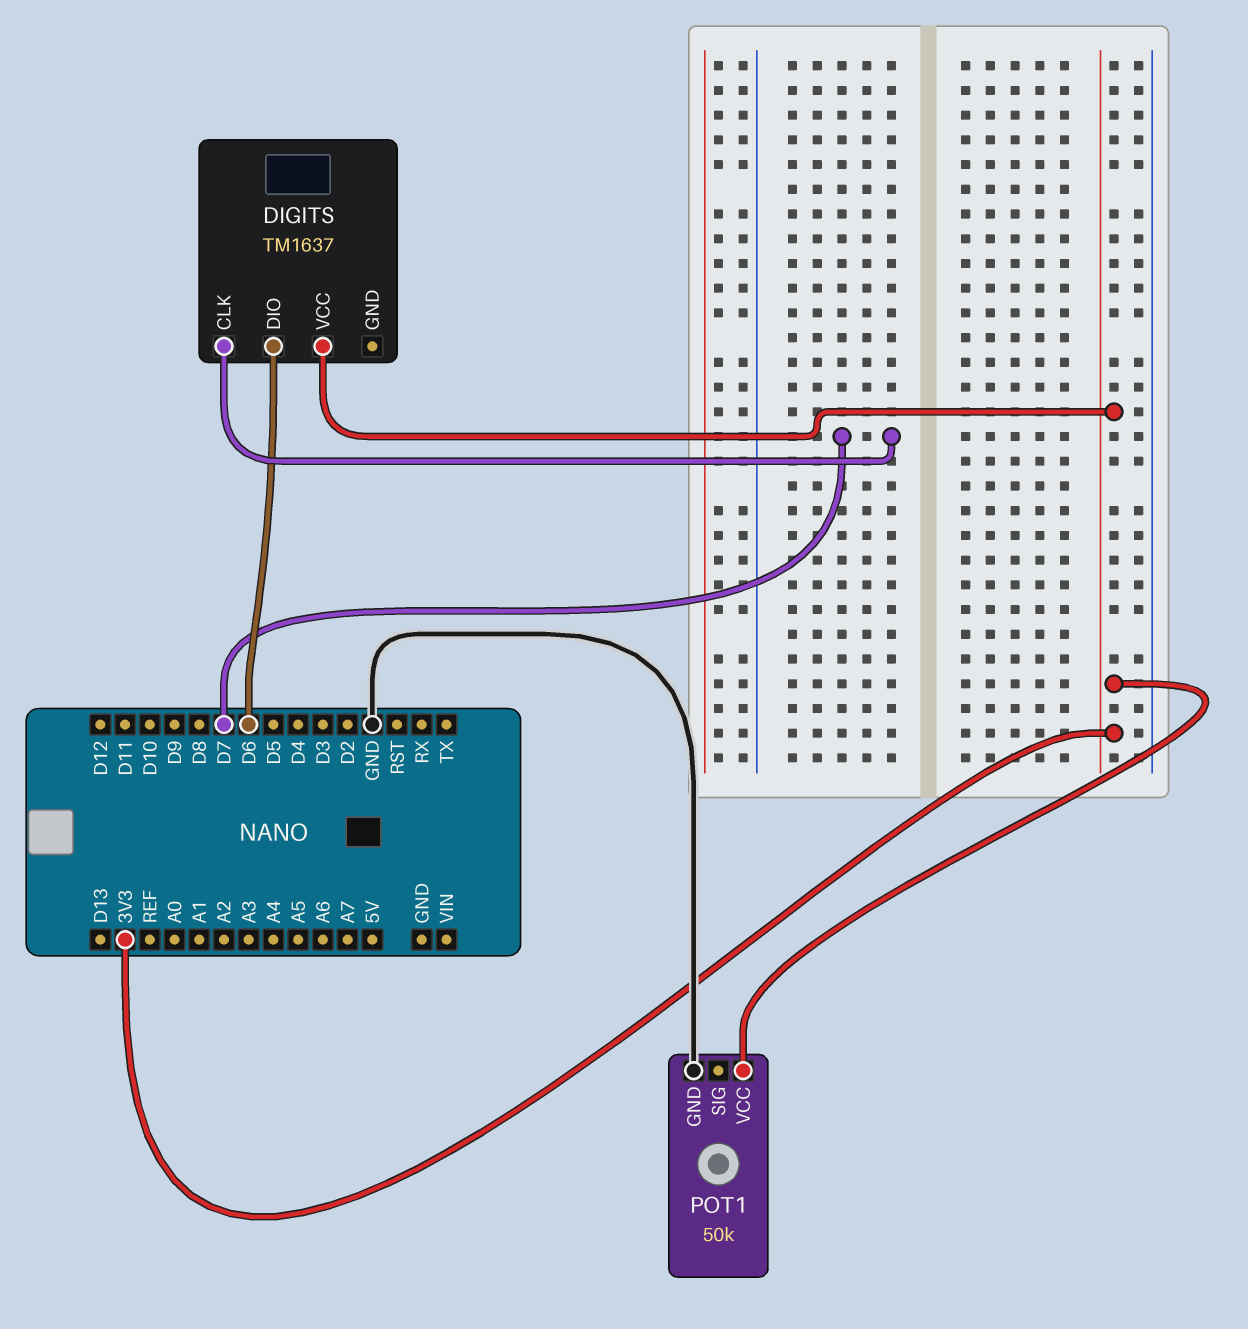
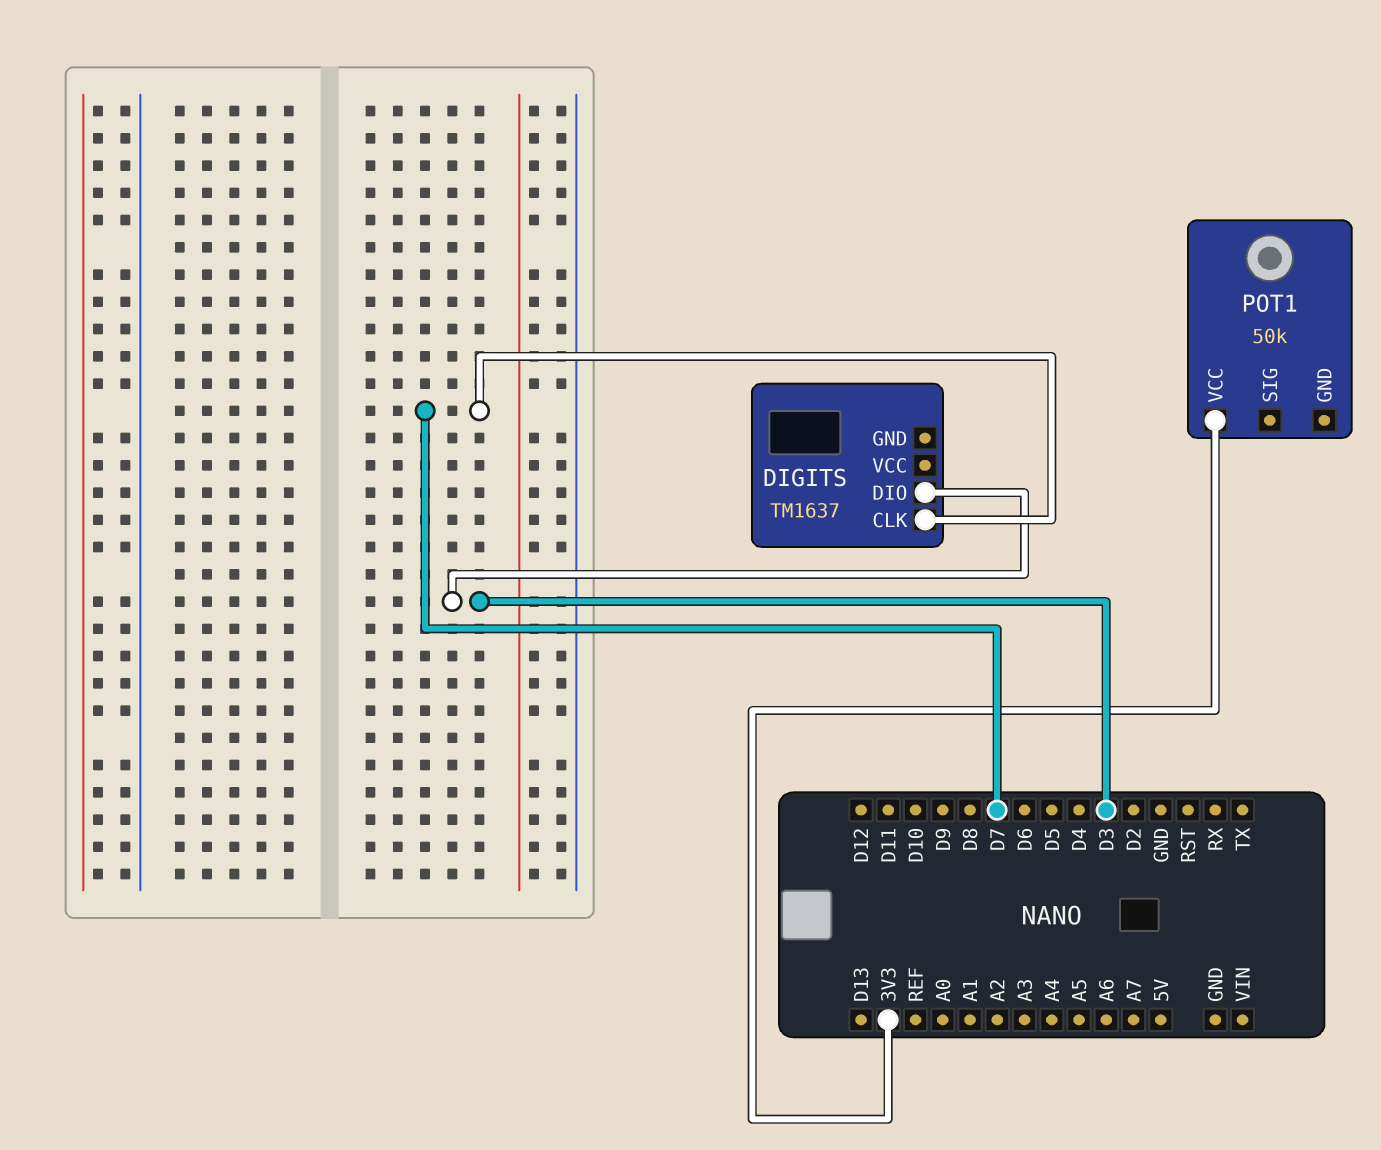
DIGITS pin DIO: D6 -> D3
DIGITS pin VCC: 3V3 -> none
POT1 pin GND: GND -> none

